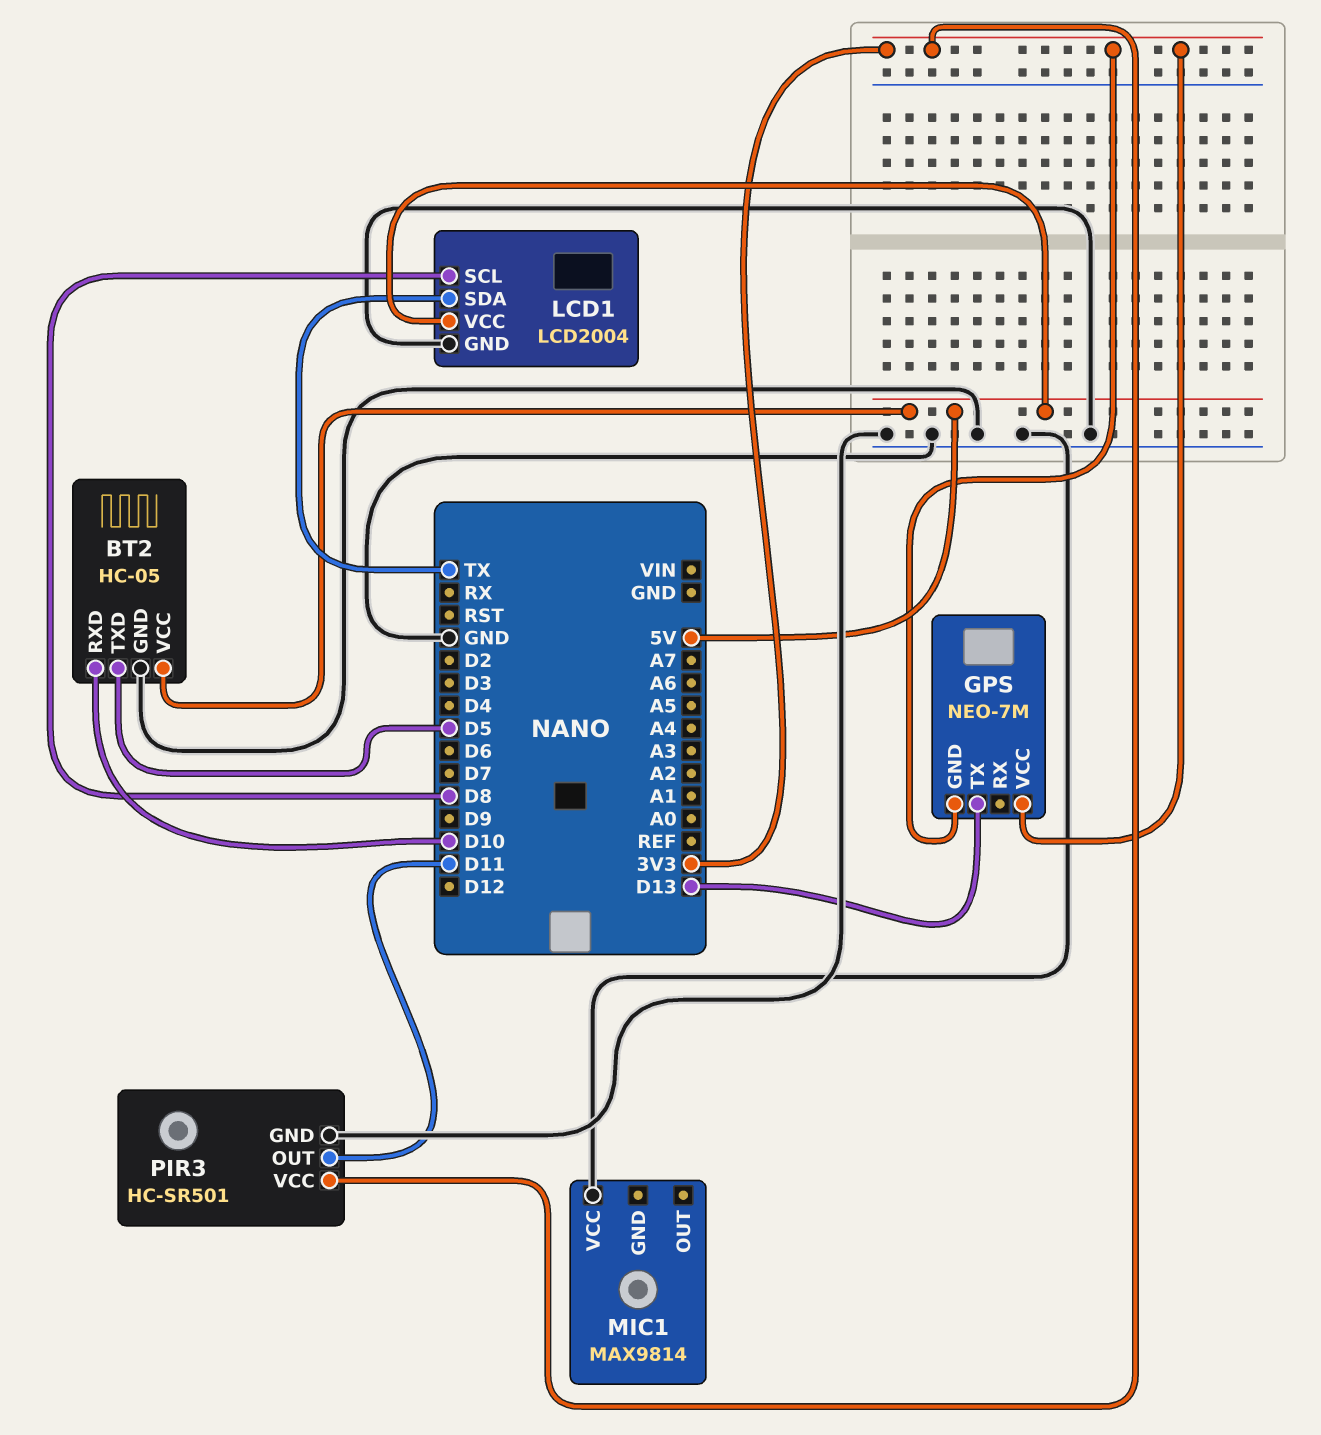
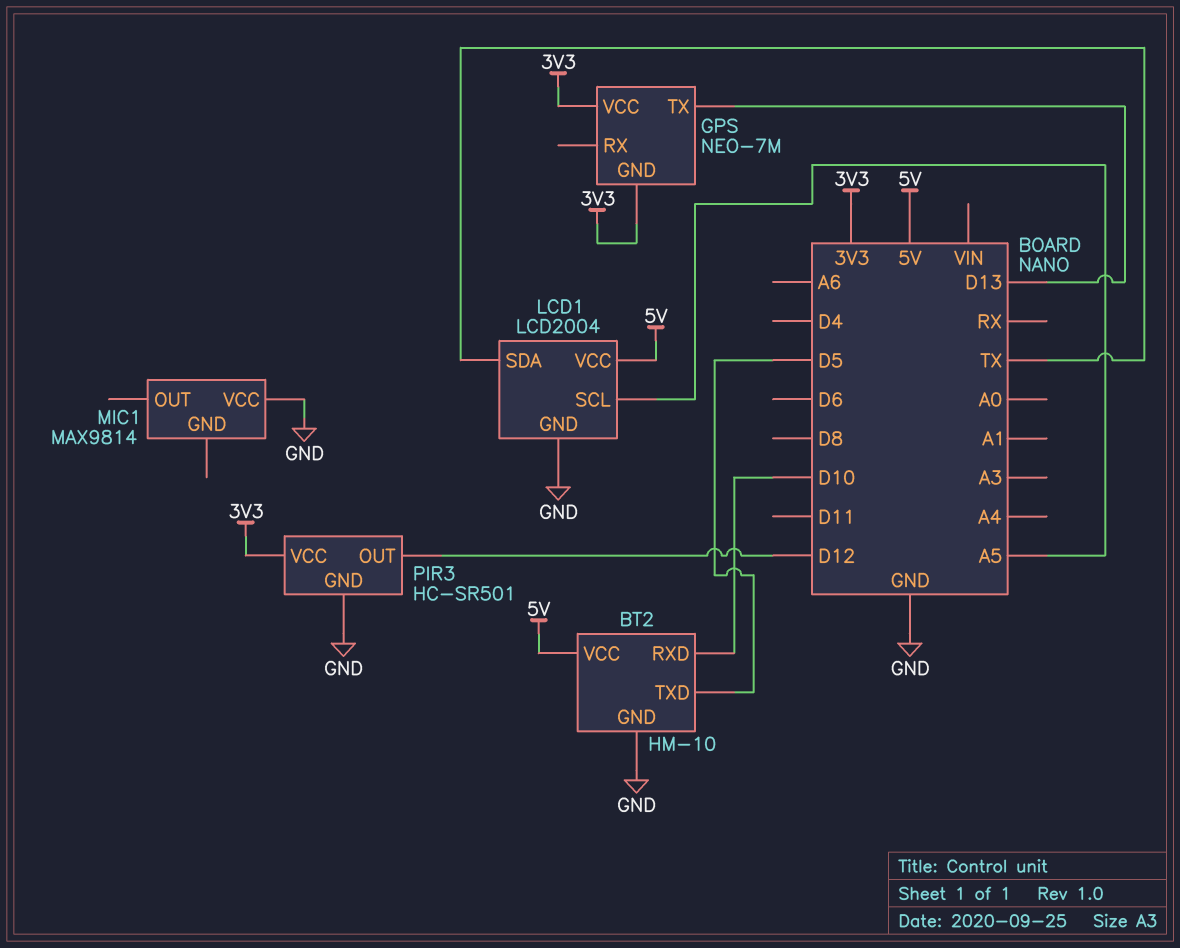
BT2: HC-05 -> HM-10
LCD1 pin SCL: D8 -> A5
PIR3 pin OUT: D11 -> D12

